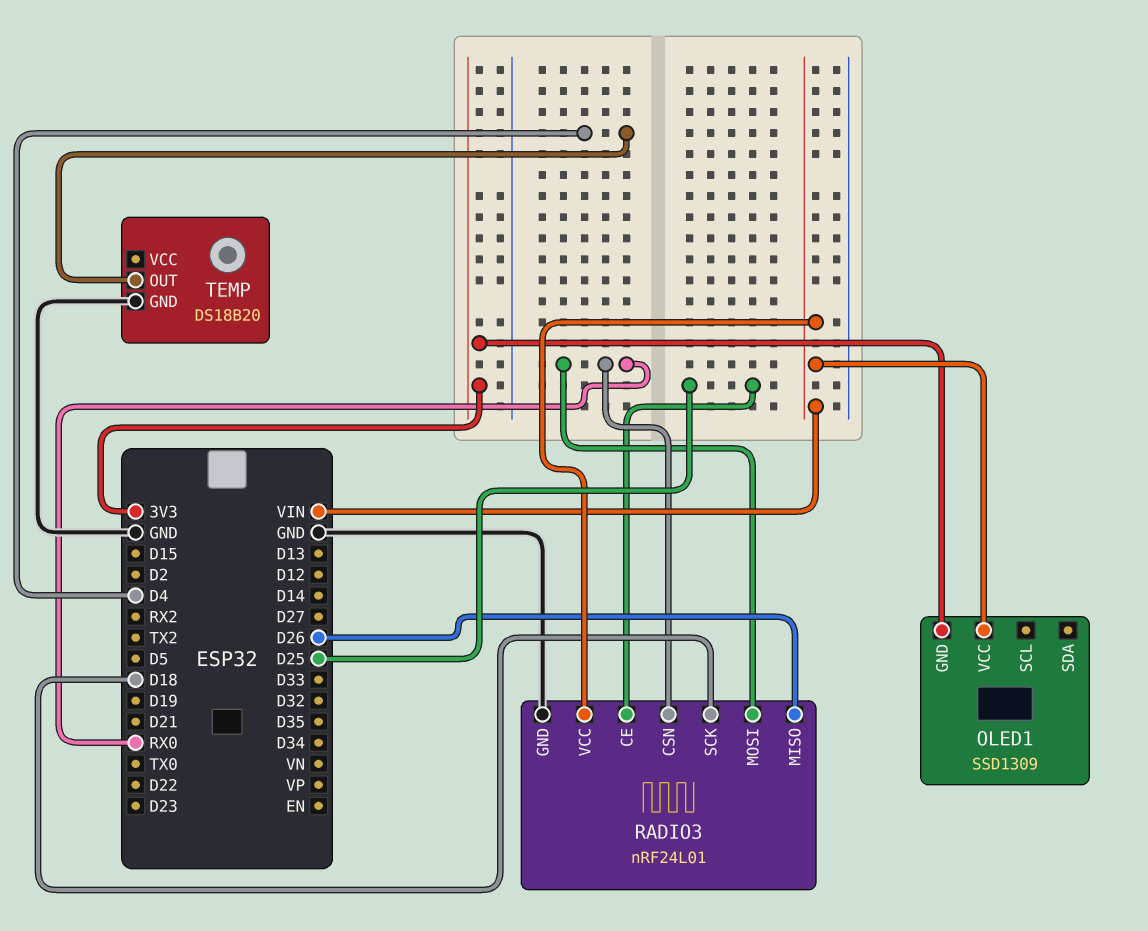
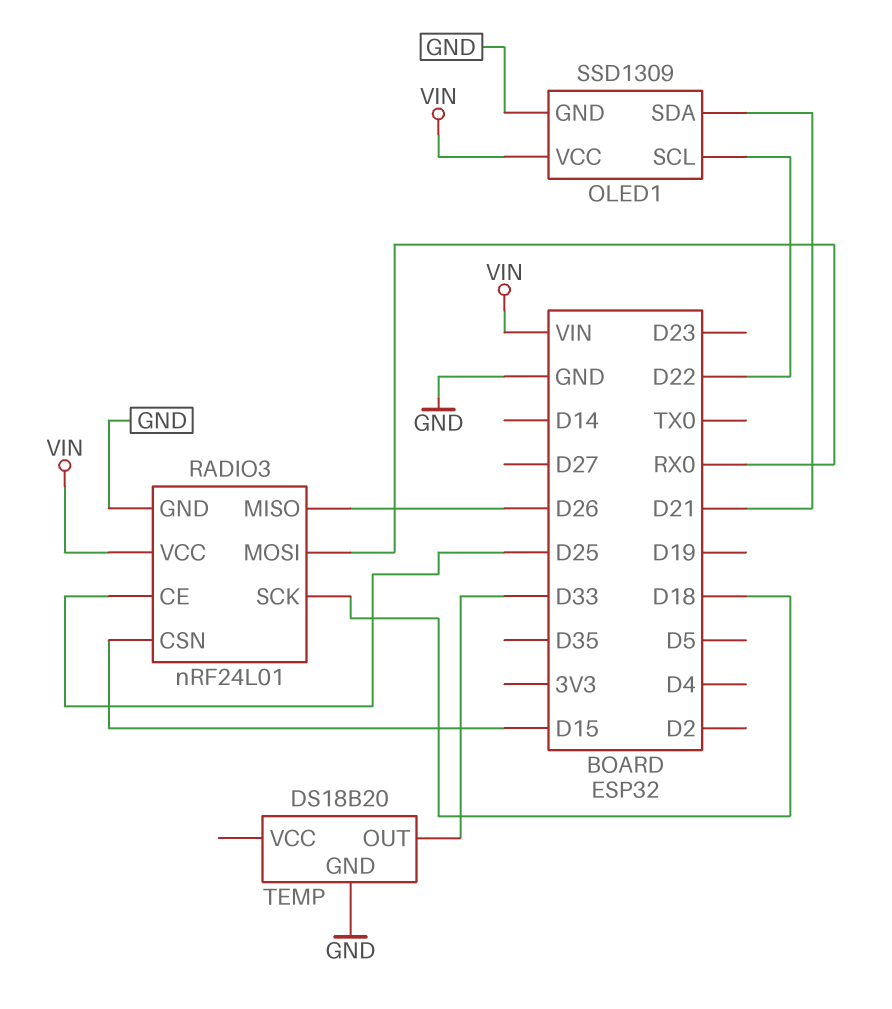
OLED1 pin GND: 3V3 -> GND
OLED1 pin SCL: none -> D22
OLED1 pin SDA: none -> D21
RADIO3 pin CSN: RX0 -> D15
TEMP pin OUT: D4 -> D33

